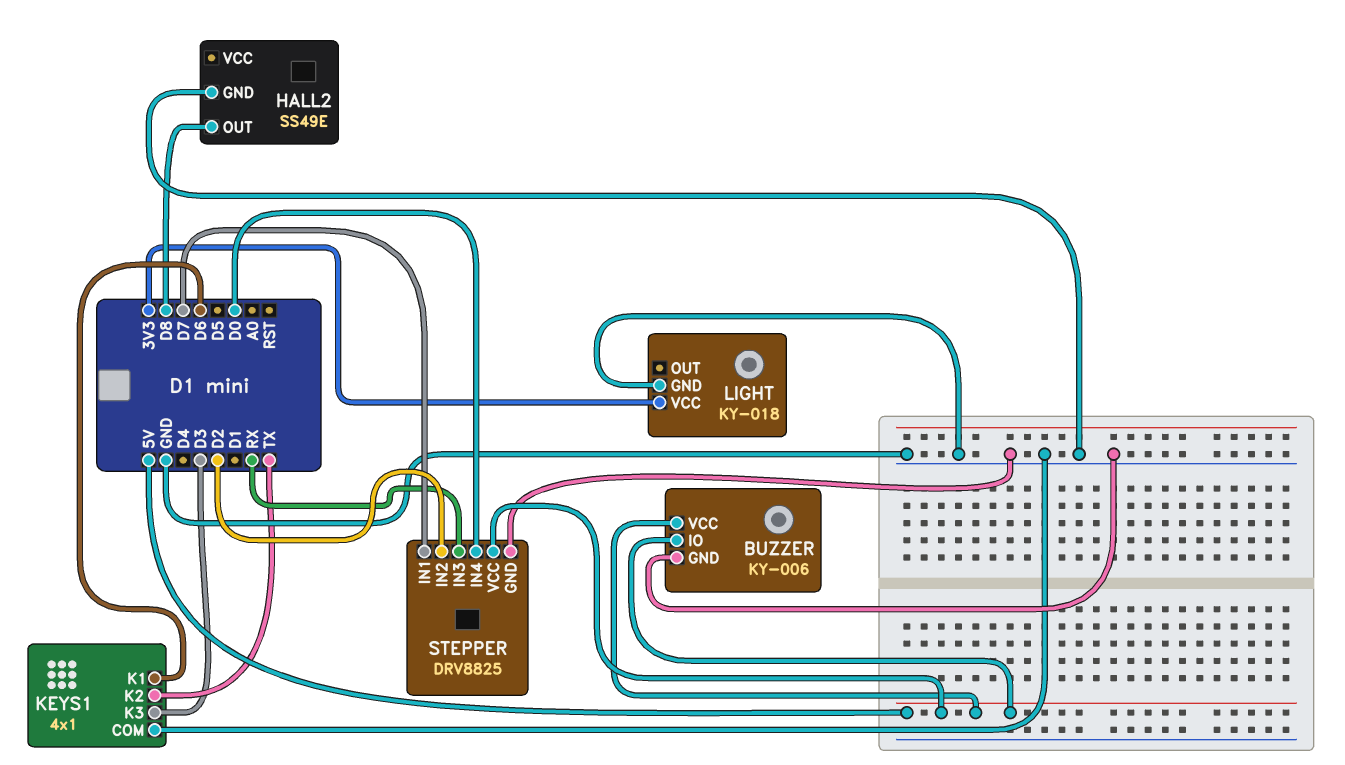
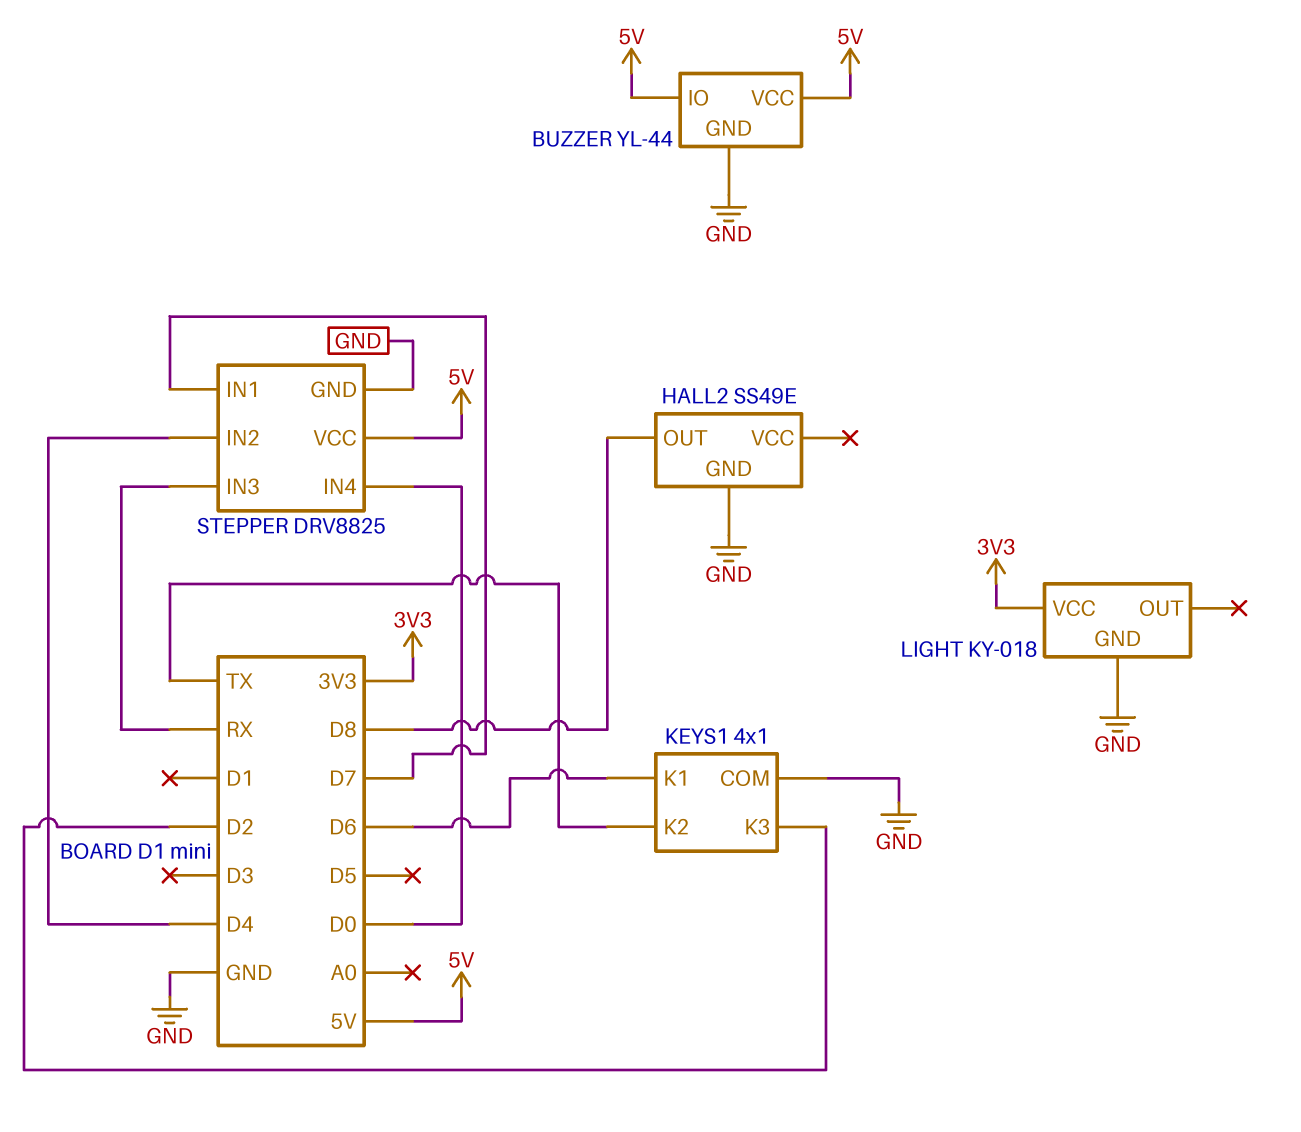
BUZZER: KY-006 -> YL-44
KEYS1 pin K3: D3 -> D2
STEPPER pin IN2: D2 -> D4

